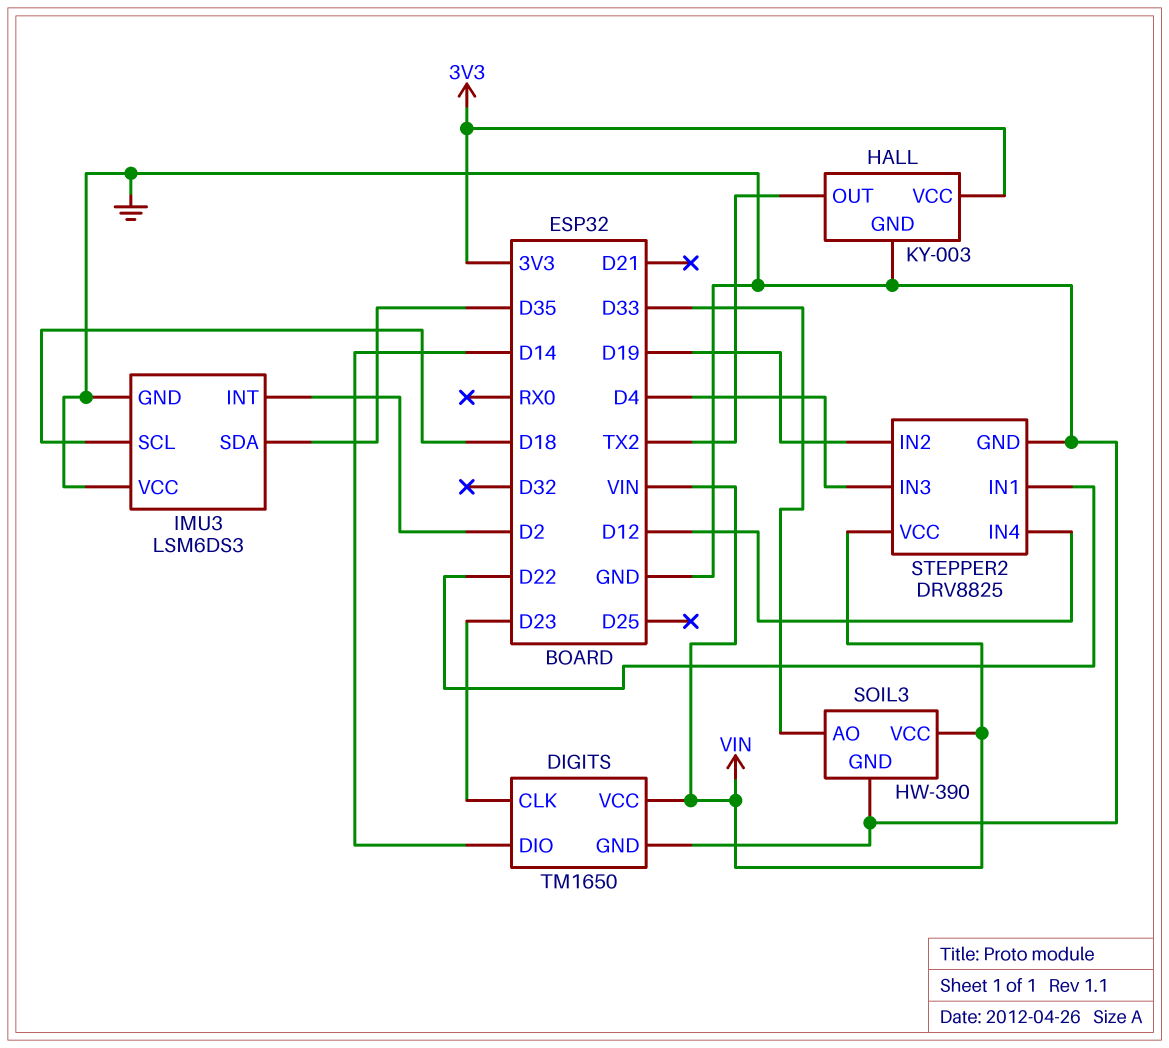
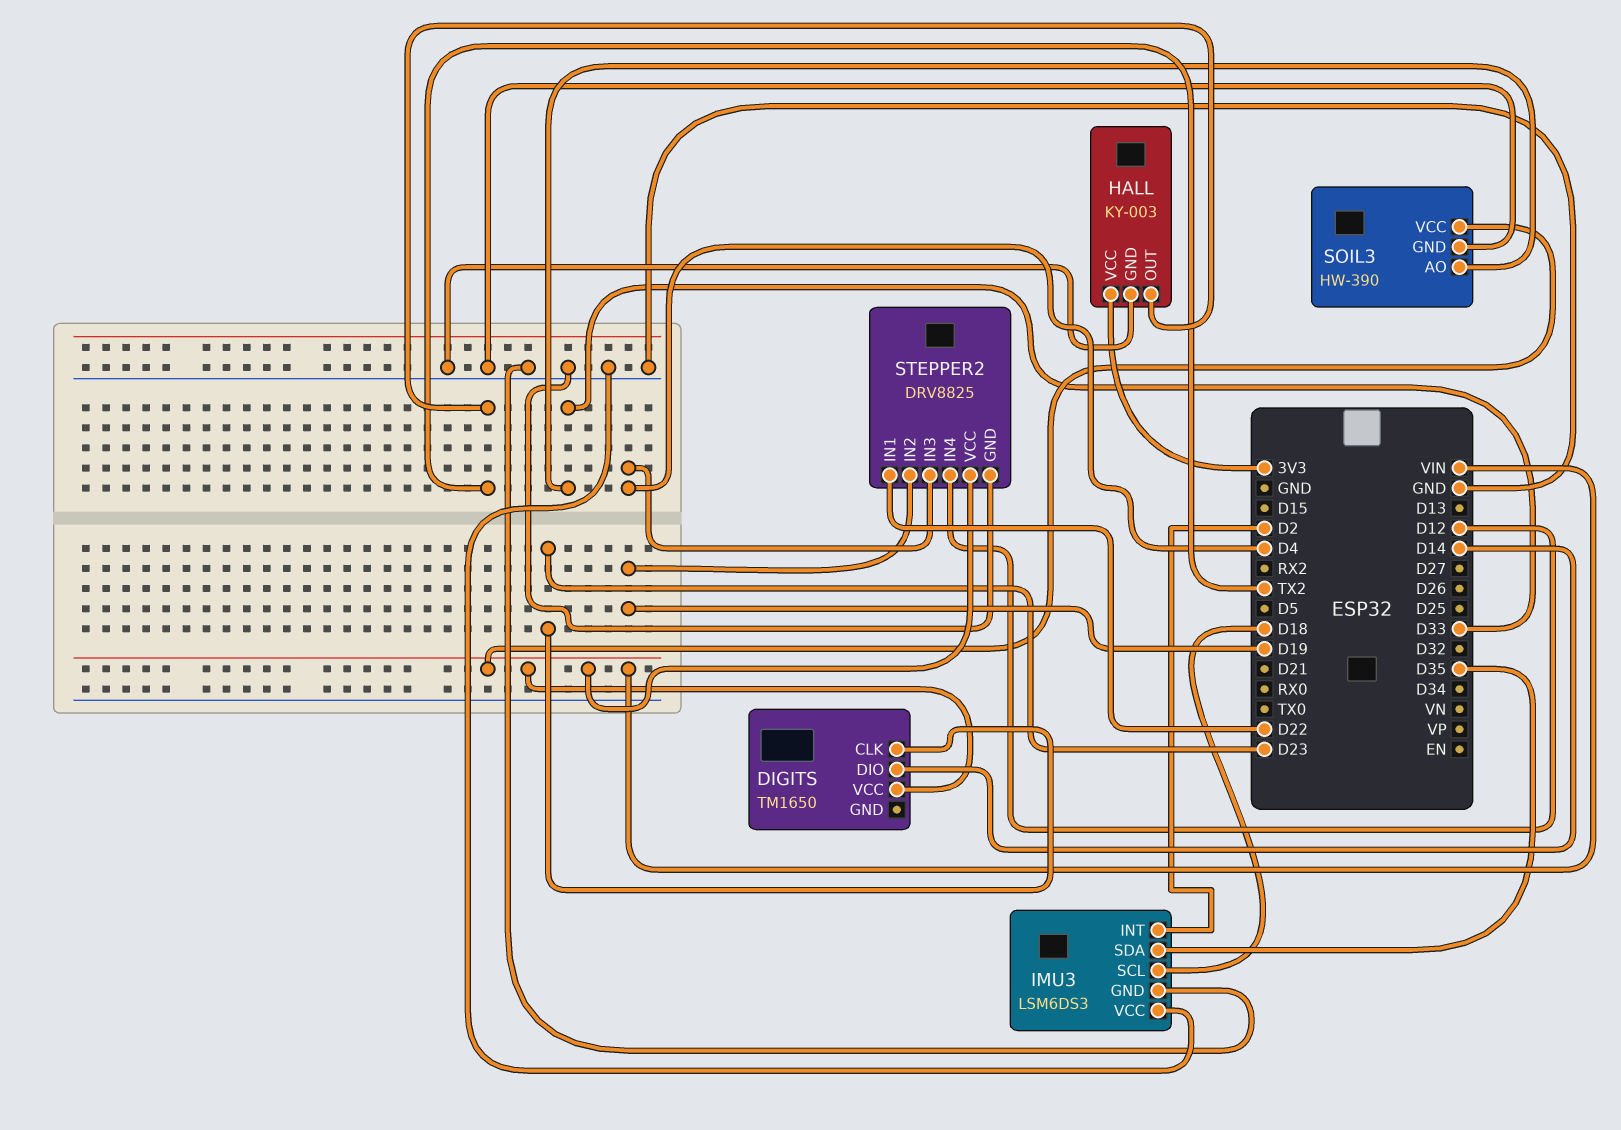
DIGITS pin GND: GND -> none

